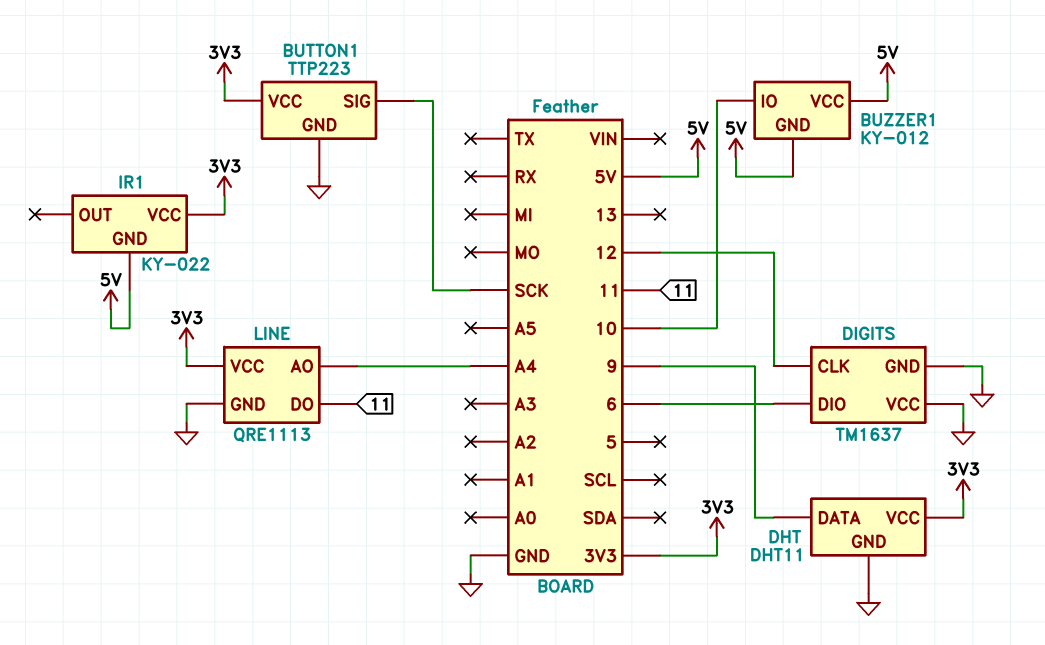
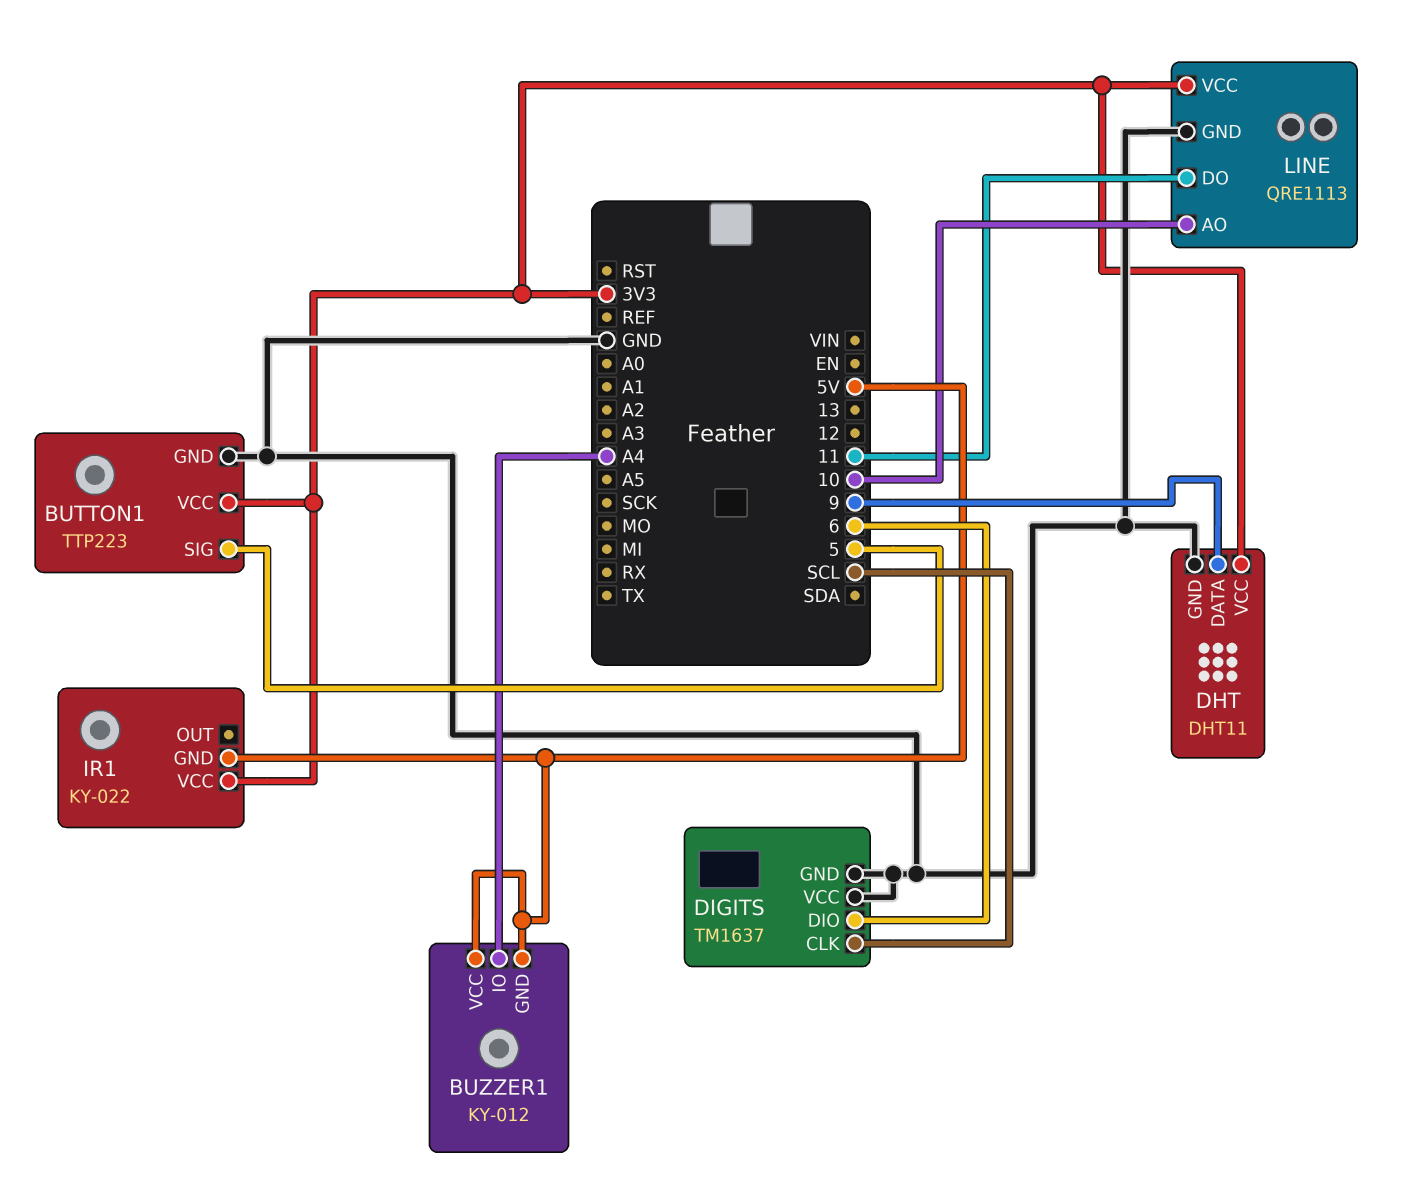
BUTTON1 pin SIG: SCK -> 5
BUZZER1 pin IO: 10 -> A4
DIGITS pin CLK: 12 -> SCL
LINE pin AO: A4 -> 10

